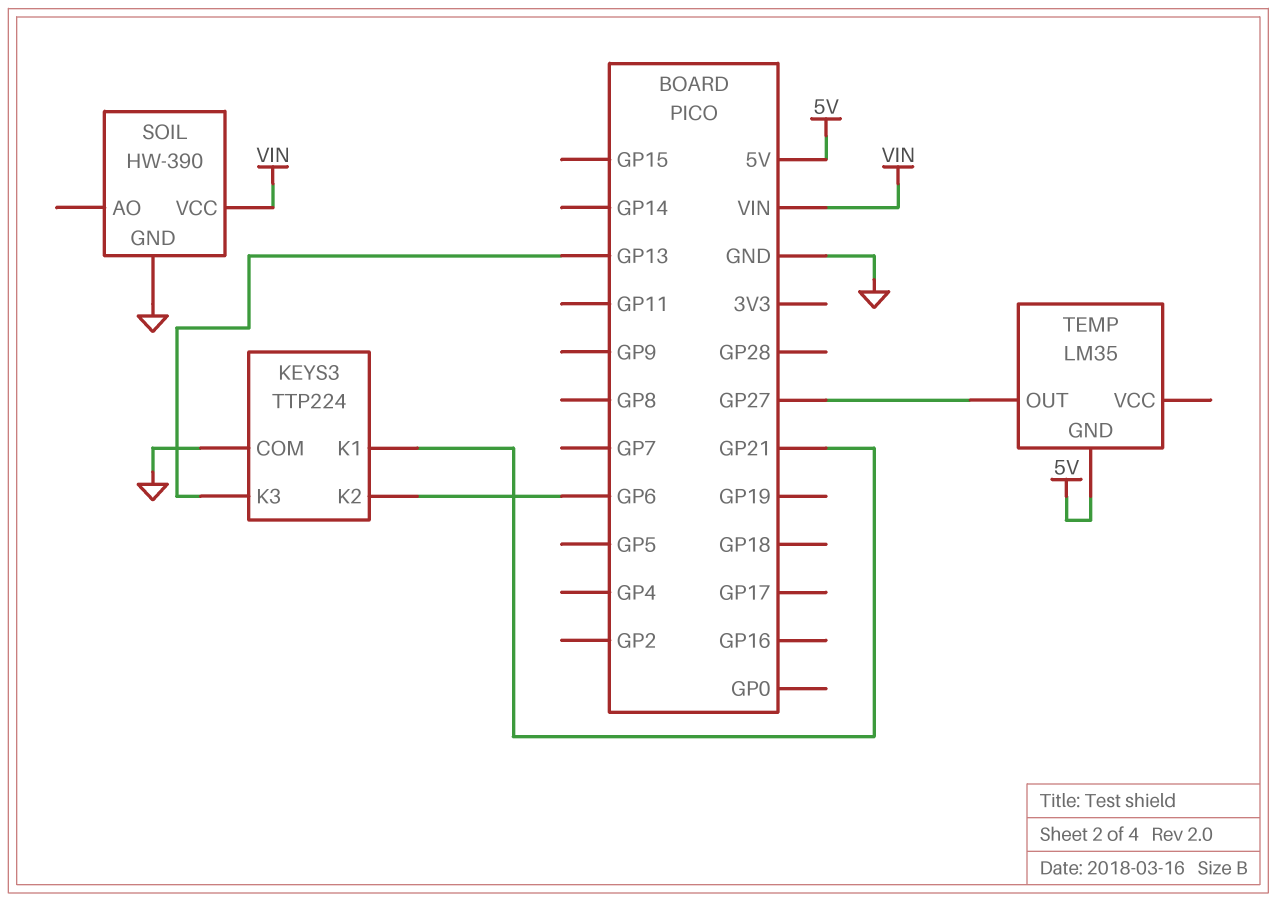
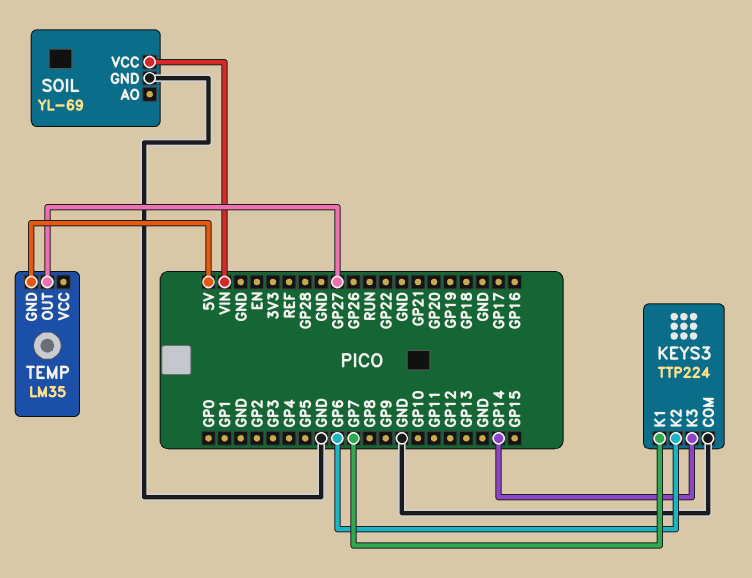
KEYS3 pin K1: GP21 -> GP7
KEYS3 pin K3: GP13 -> GP14
SOIL: HW-390 -> YL-69

